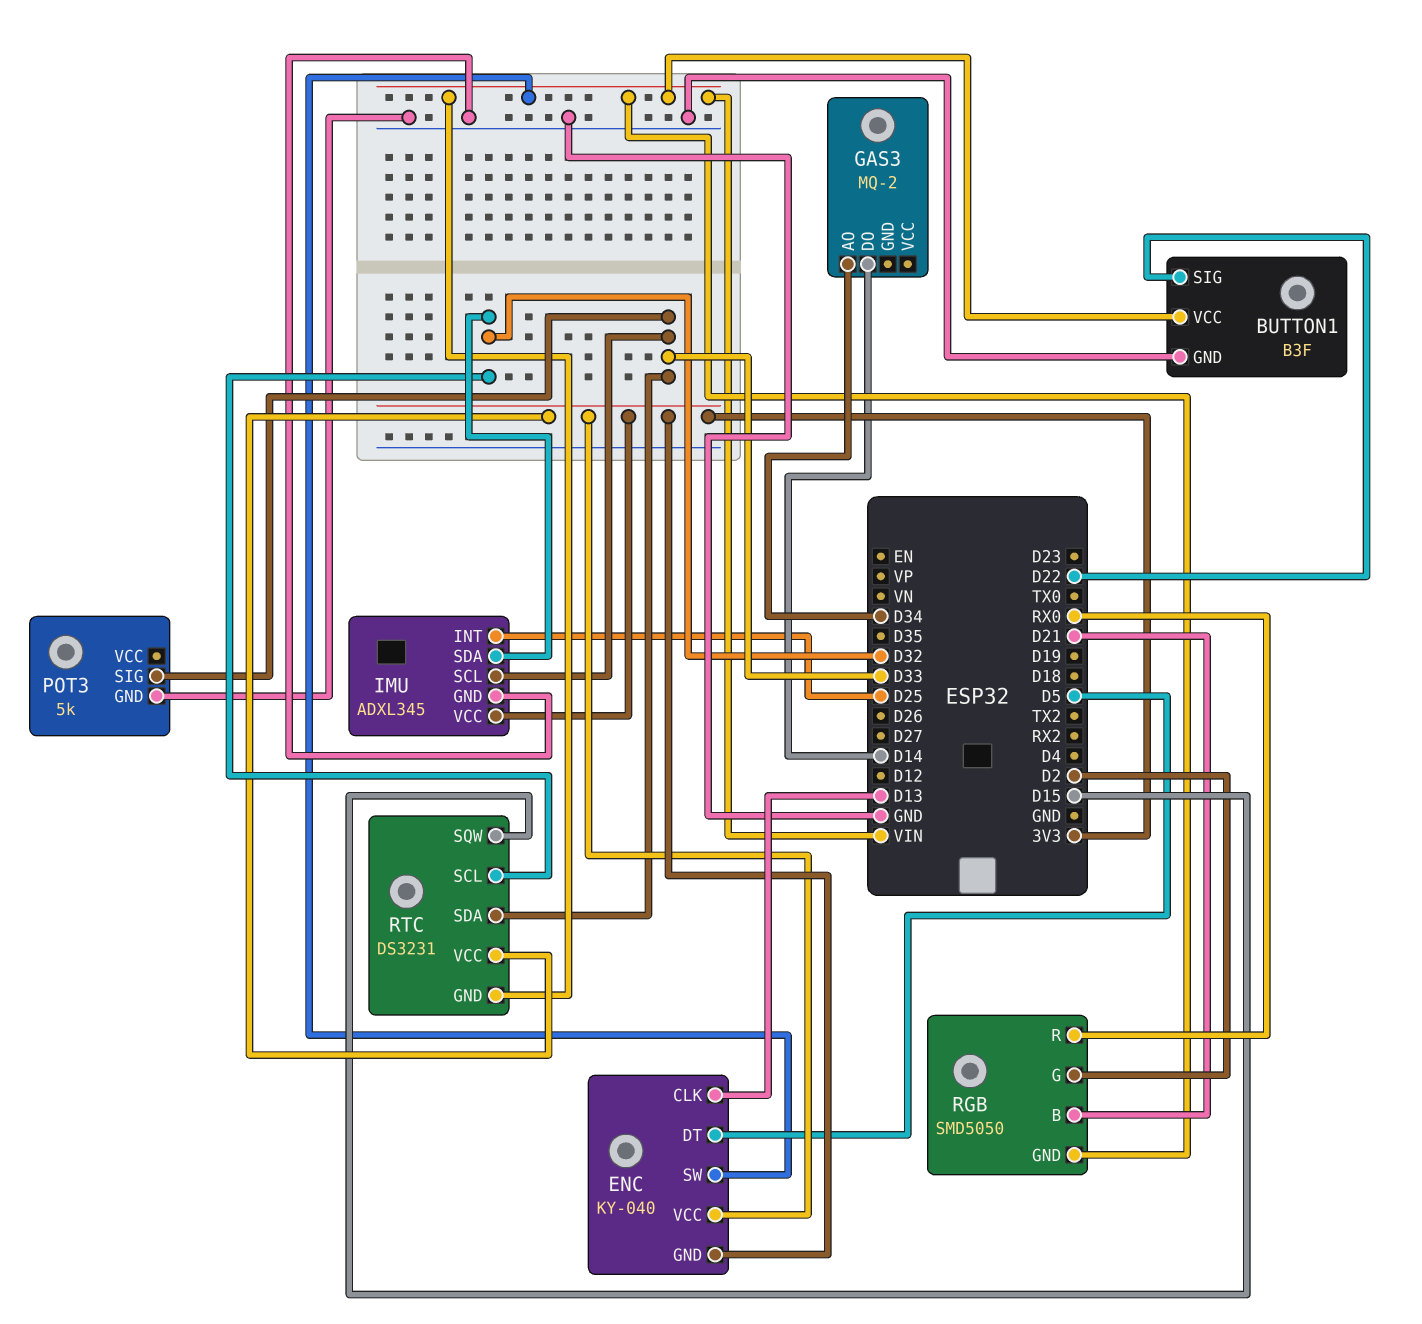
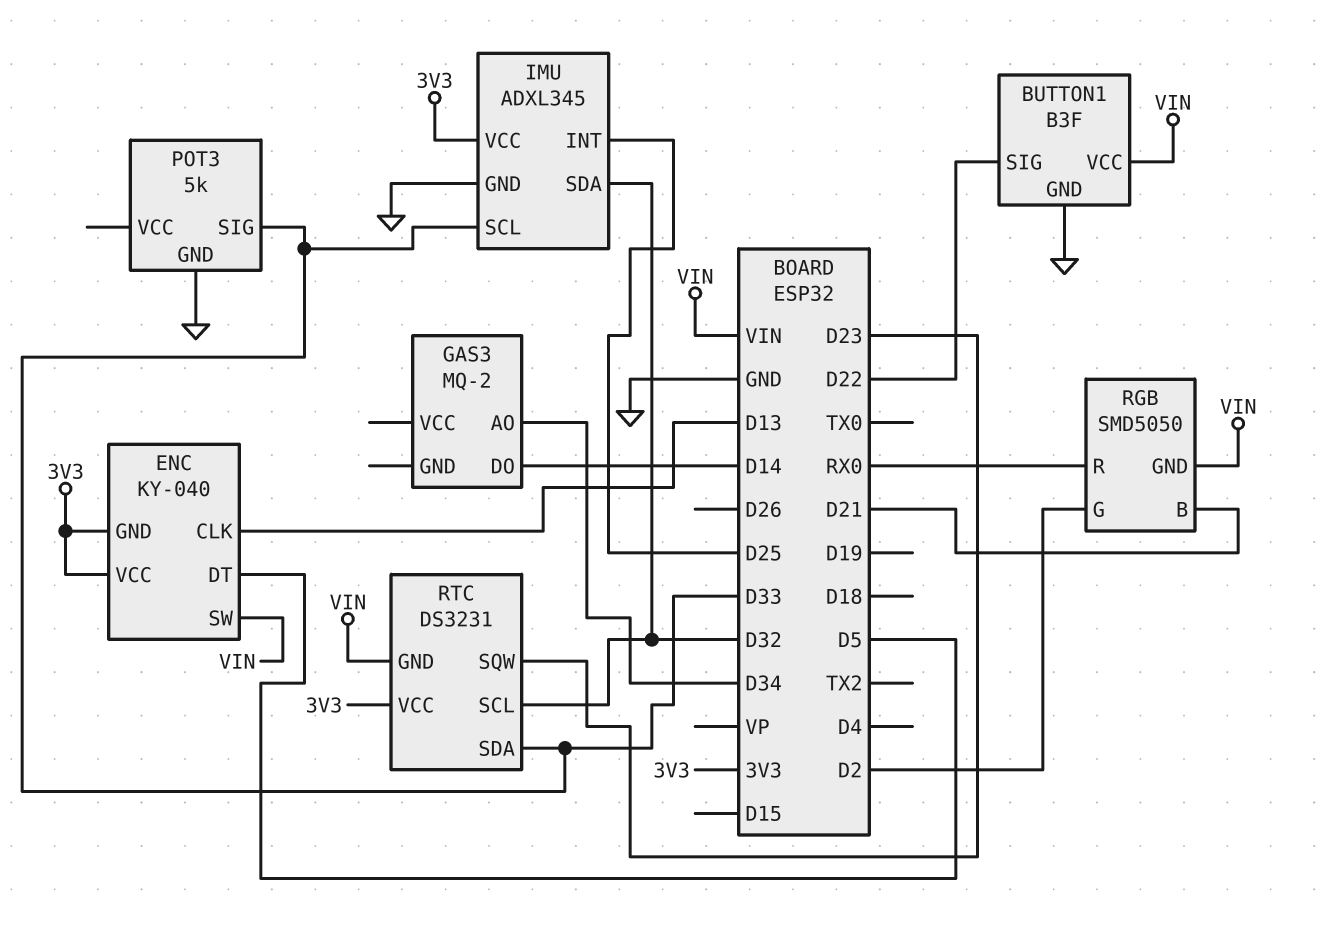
RTC pin SQW: D15 -> D23

